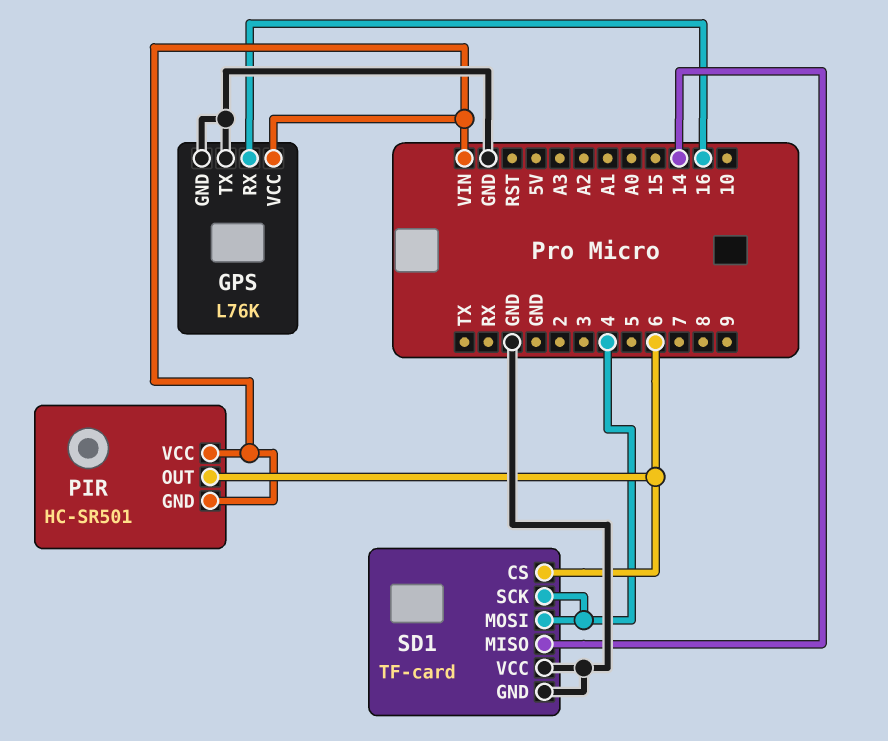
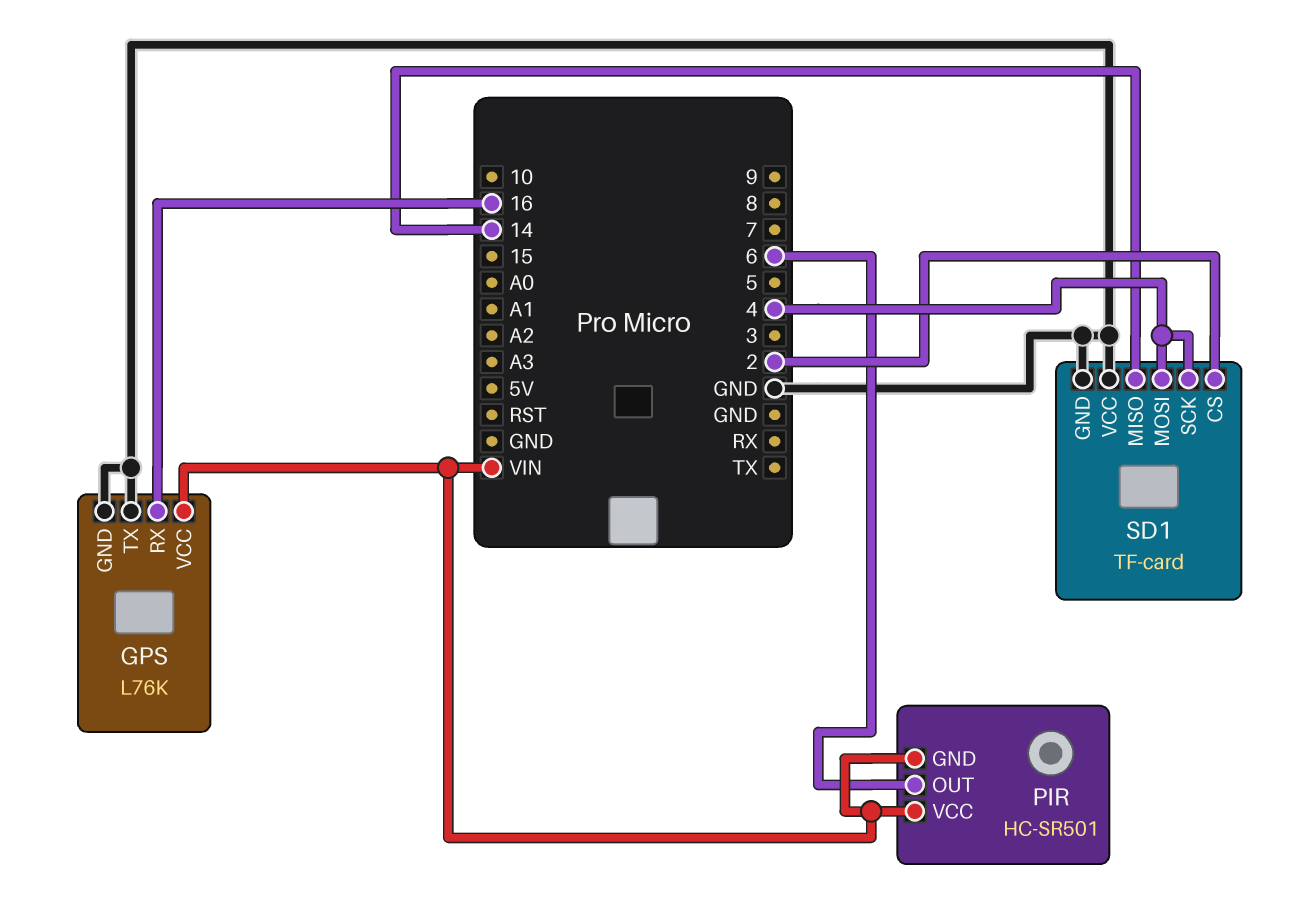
SD1 pin CS: 6 -> 2

